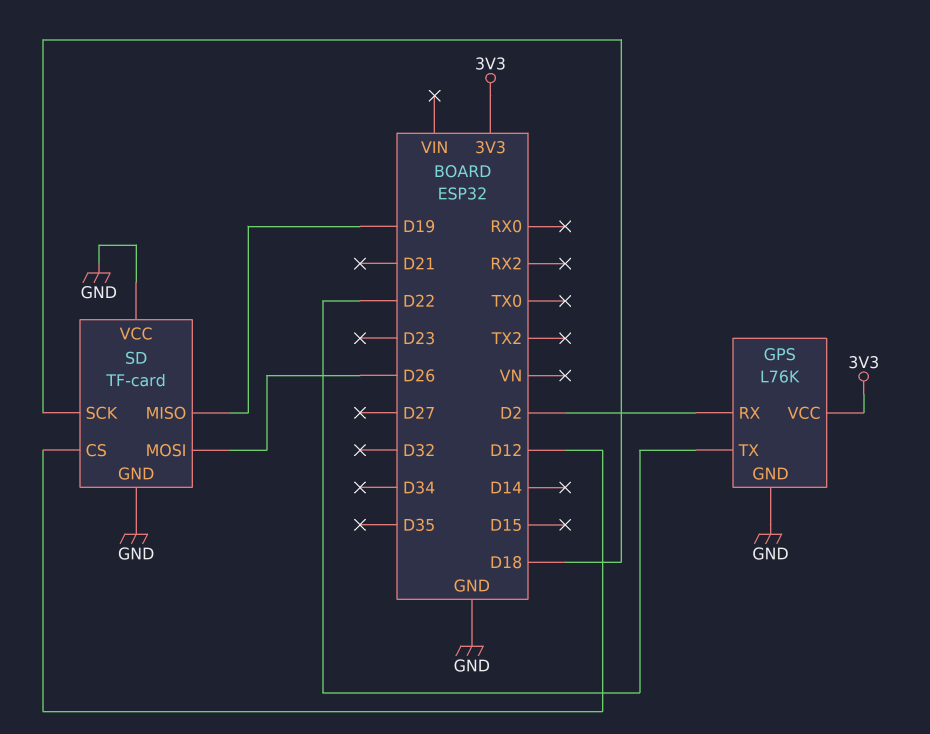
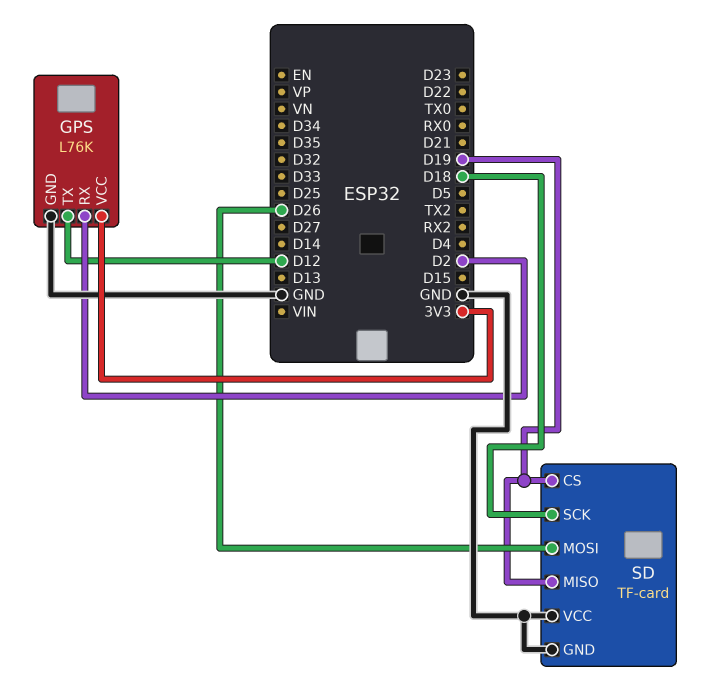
GPS pin TX: D22 -> D12
SD pin CS: D12 -> D19

